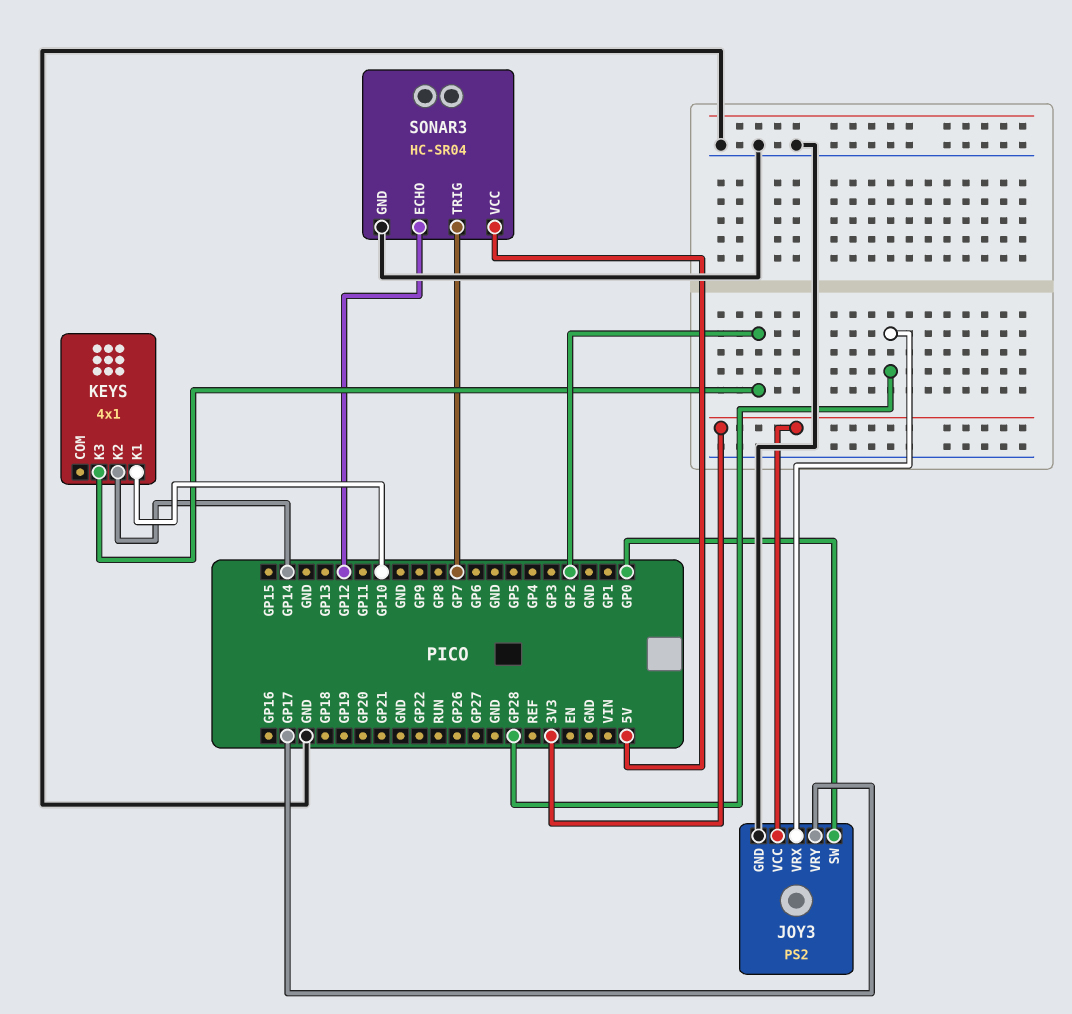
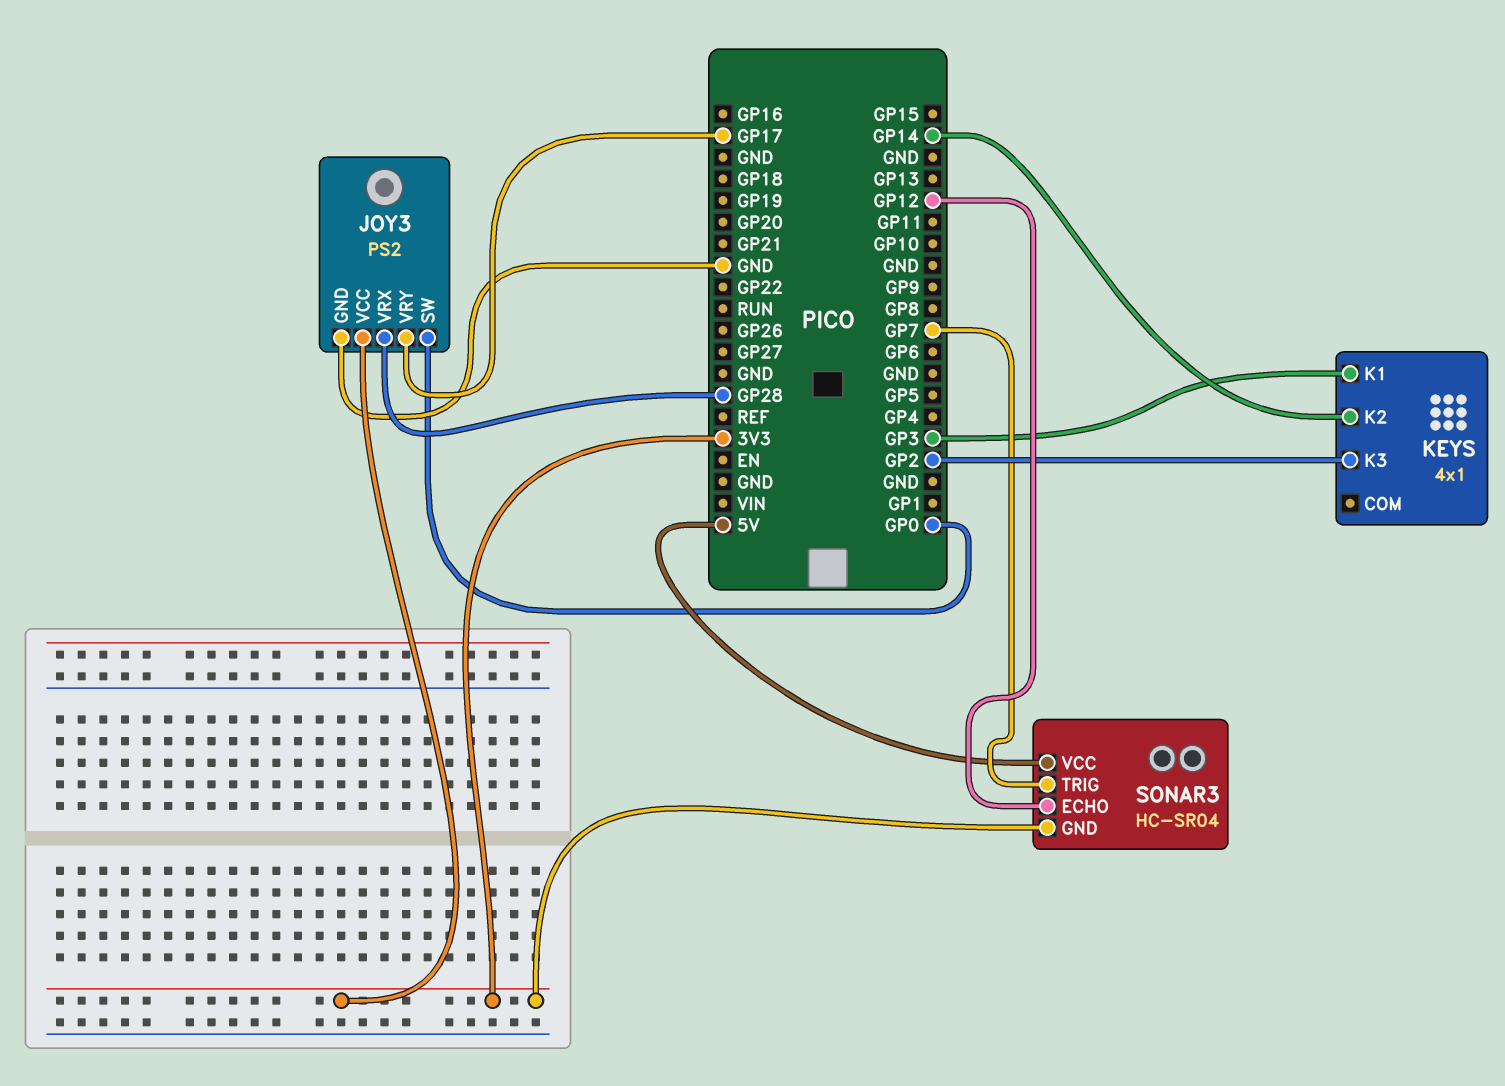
KEYS pin K1: GP10 -> GP3
SONAR3 pin GND: GND -> 3V3

